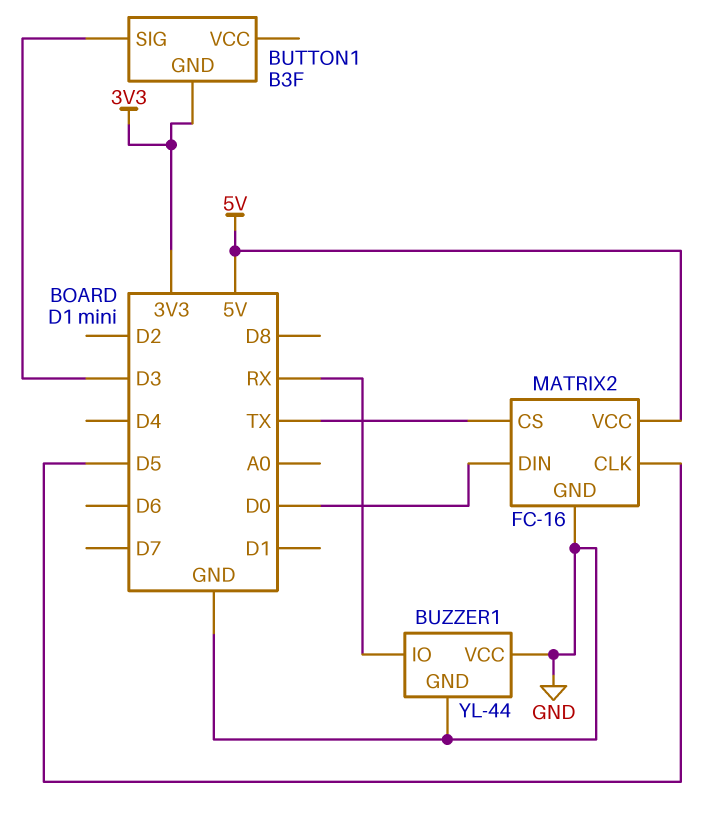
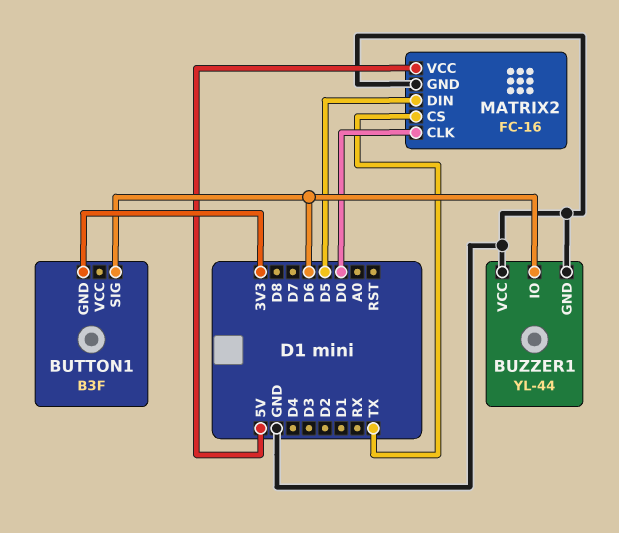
BUTTON1 pin SIG: D3 -> D6
BUZZER1 pin IO: RX -> D6
MATRIX2 pin CLK: D5 -> D0
MATRIX2 pin DIN: D0 -> D5

